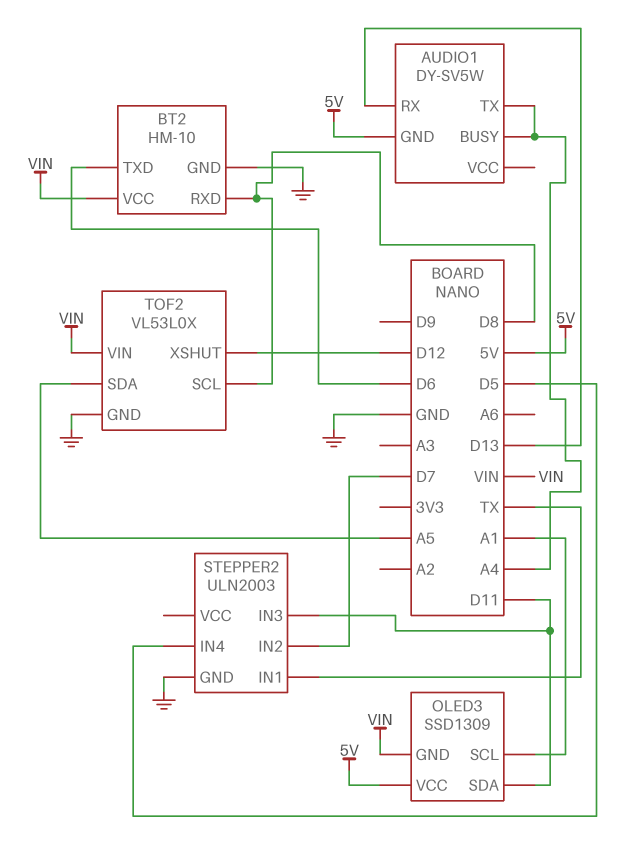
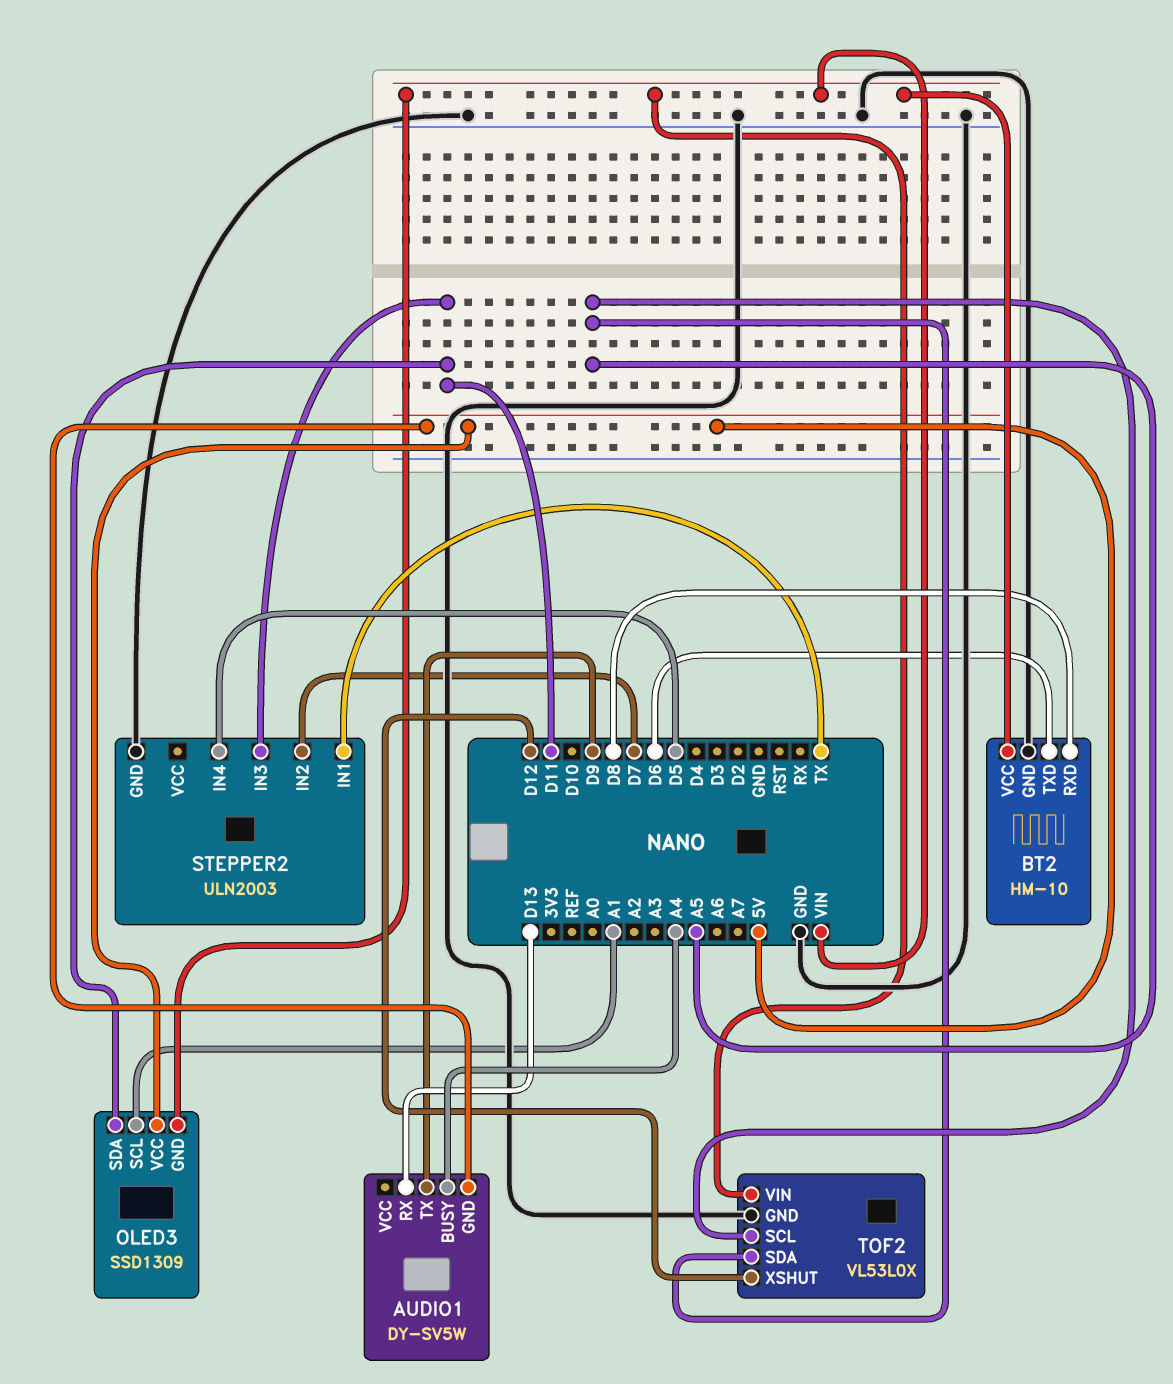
AUDIO1 pin TX: A4 -> D9
TOF2 pin SCL: D8 -> A5

